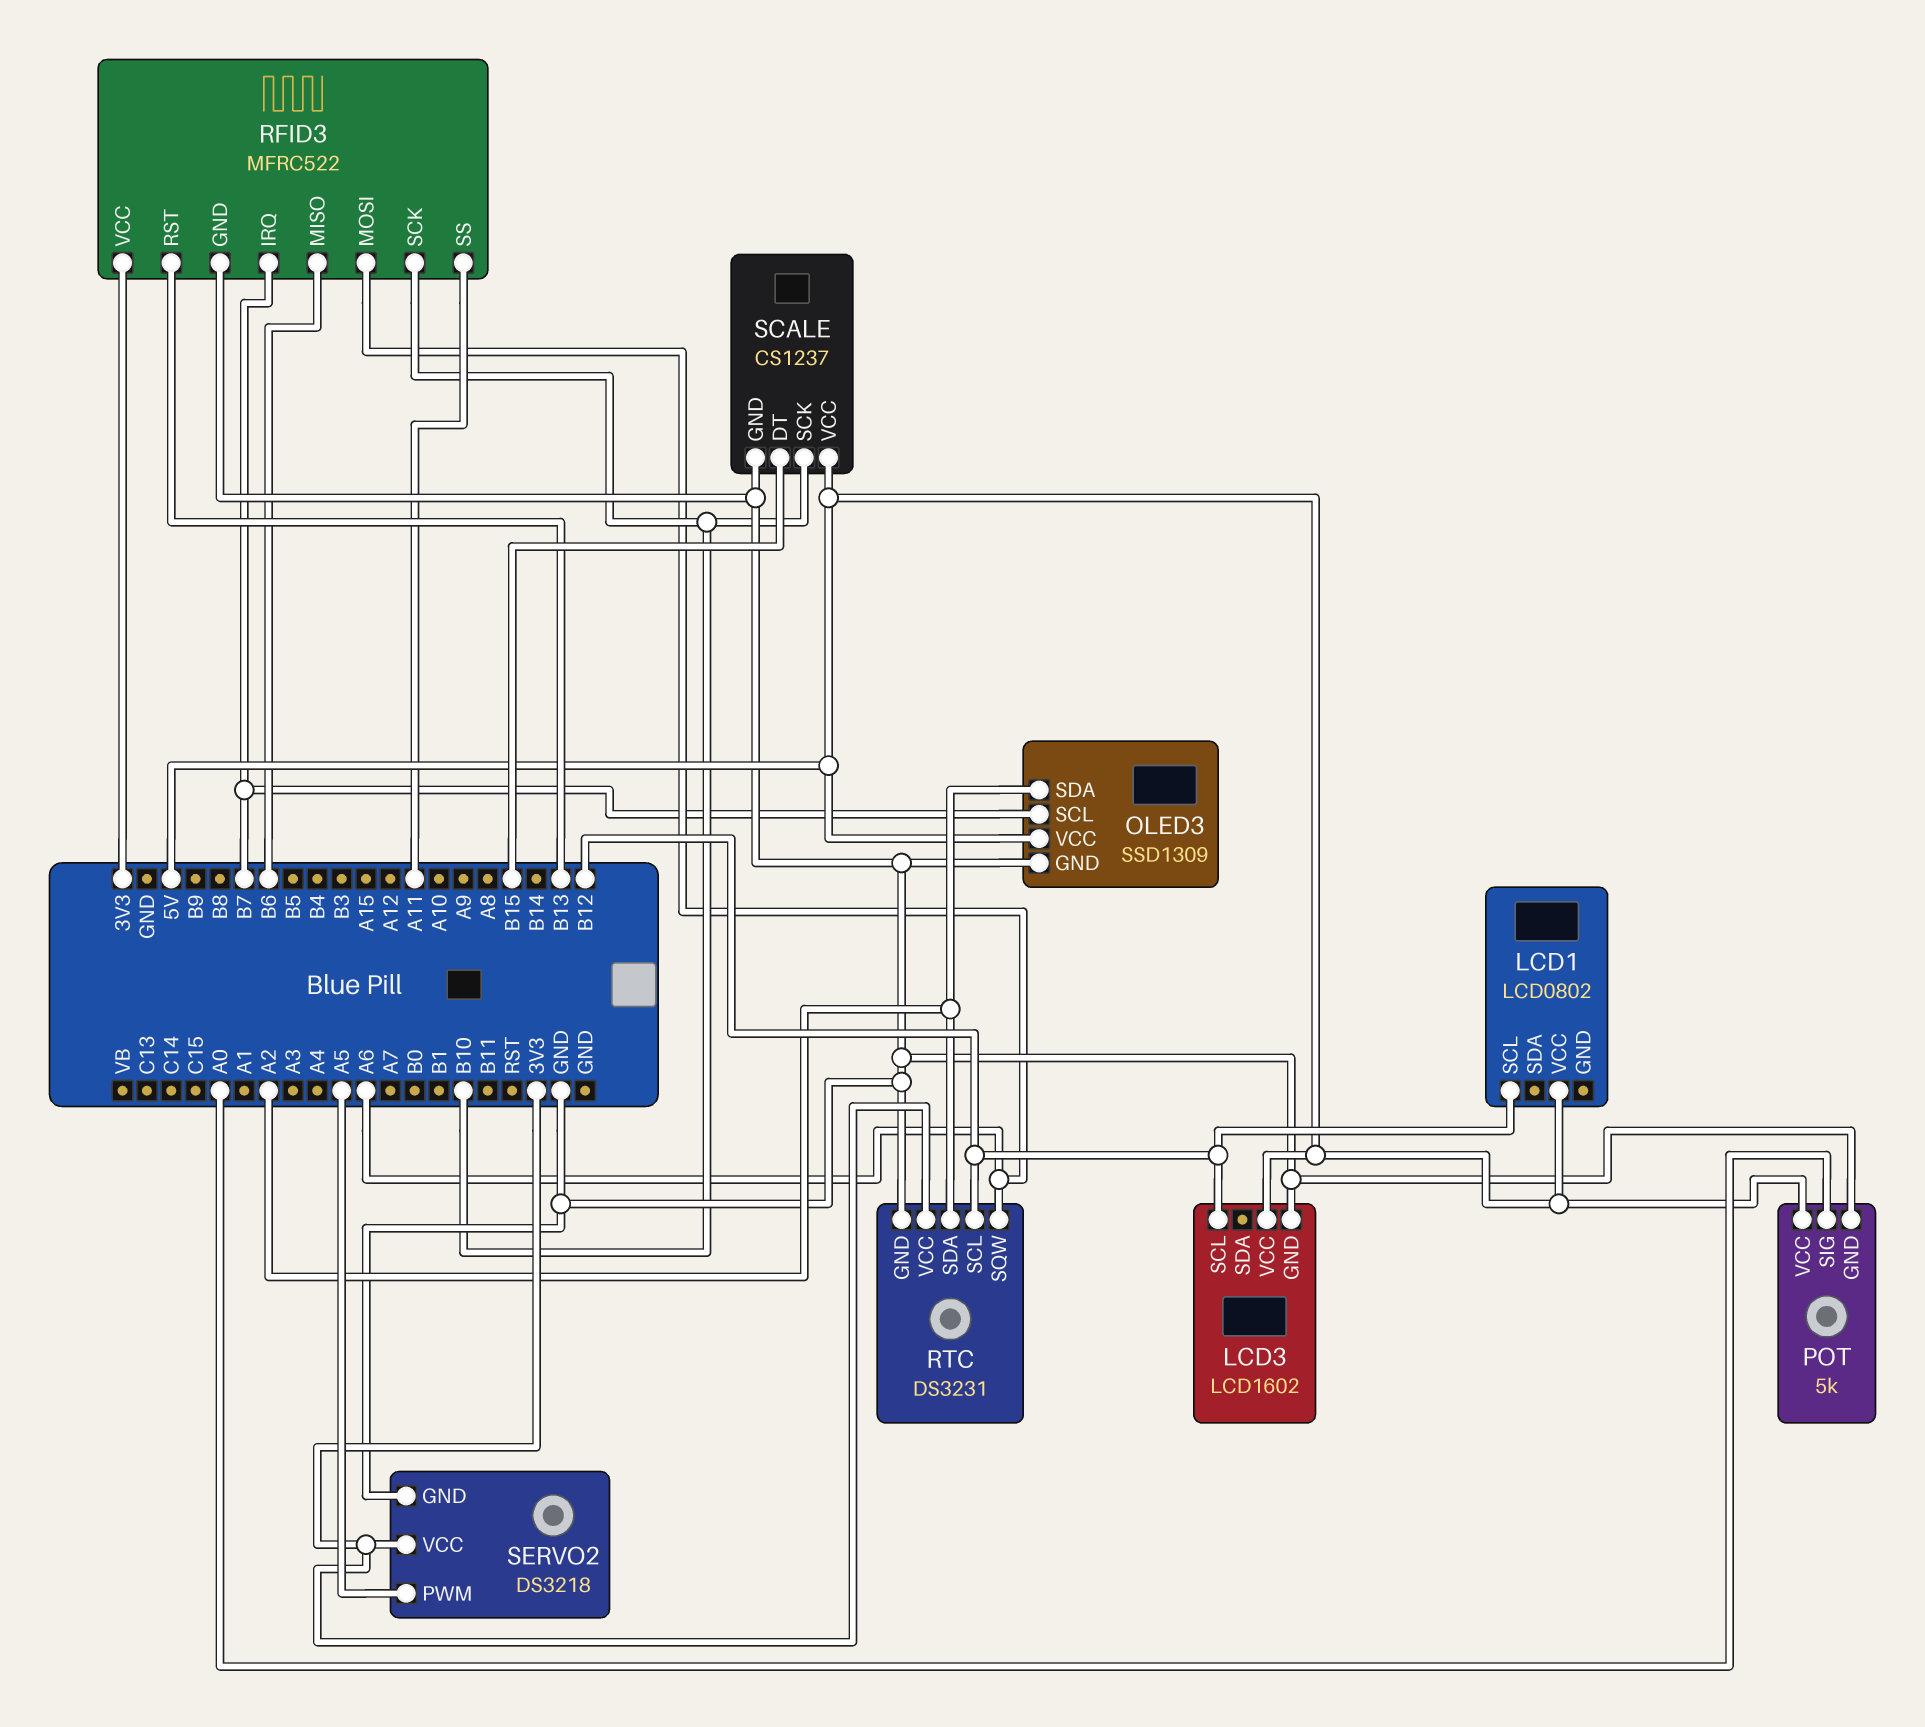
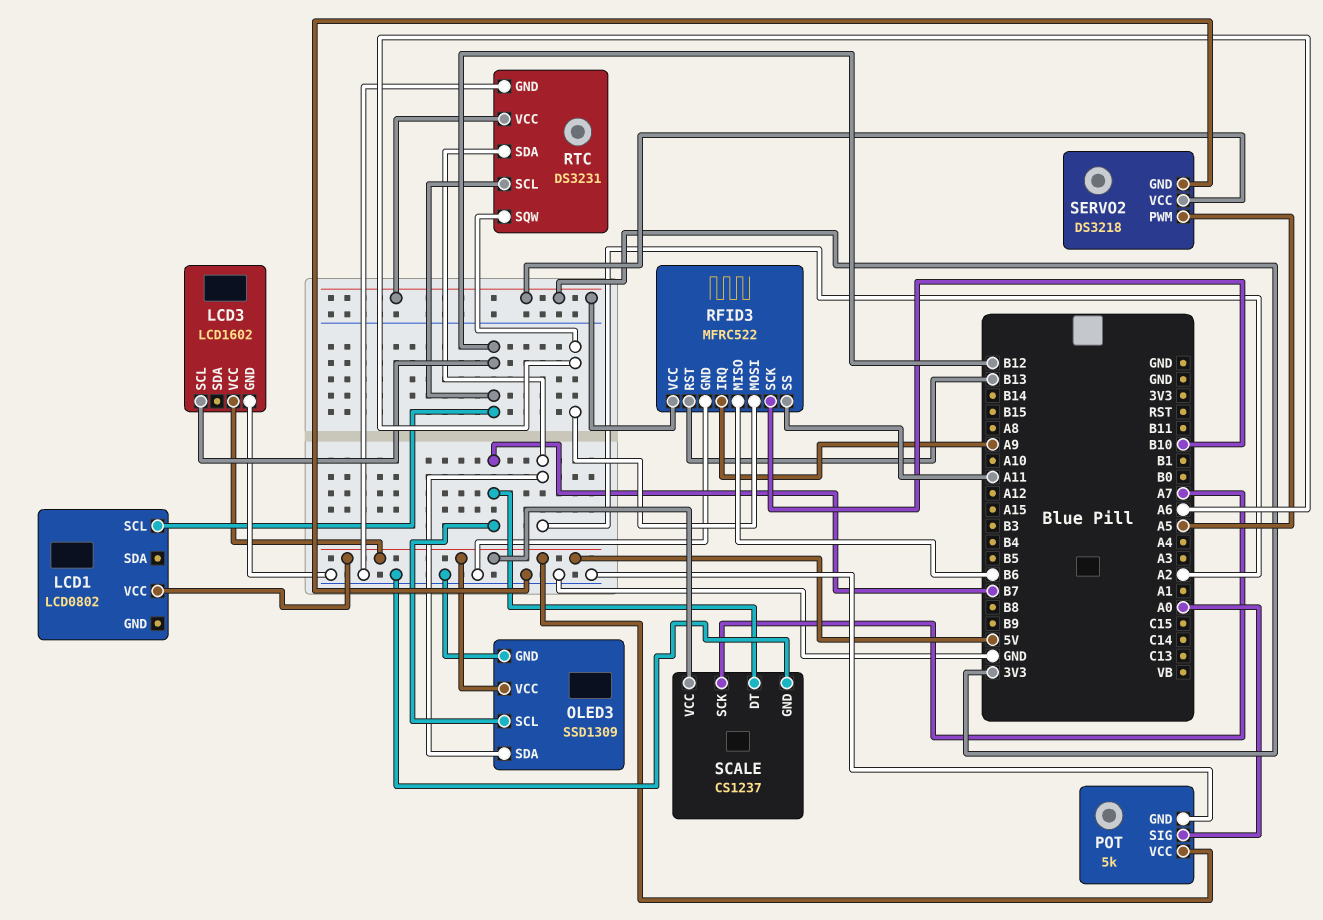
RFID3 pin IRQ: B7 -> A9
SCALE pin DT: B15 -> B7
SCALE pin SCK: B10 -> A7

